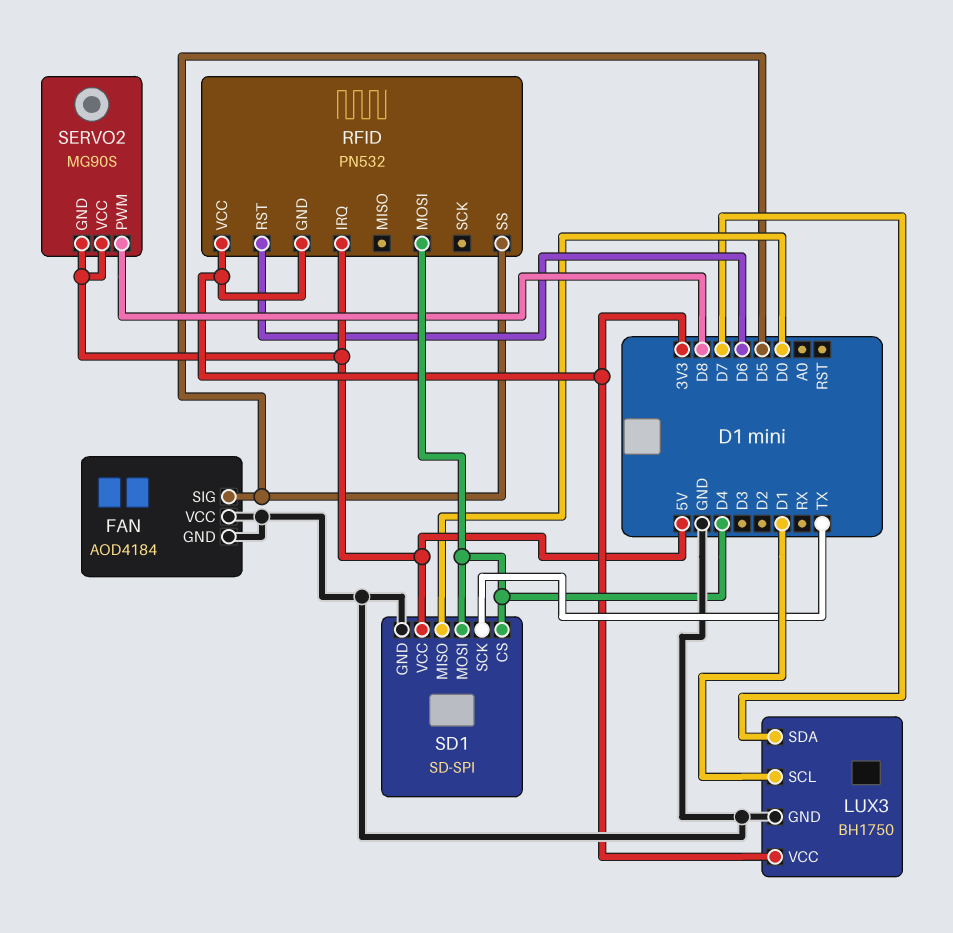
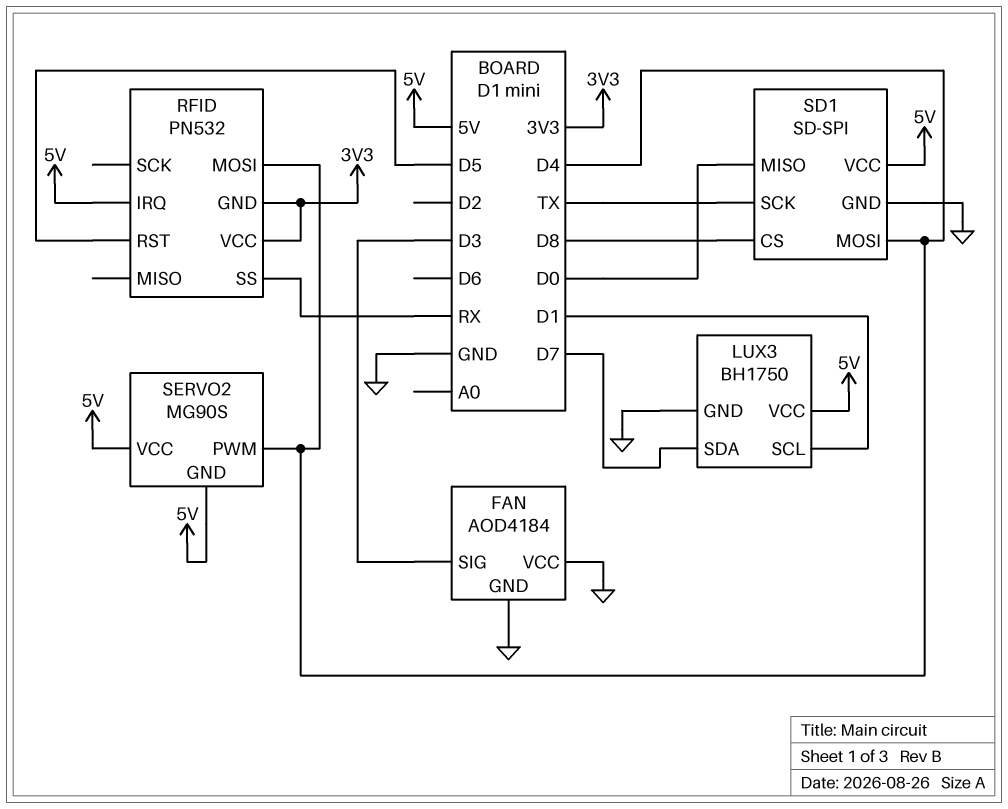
FAN pin SIG: D5 -> D3
LUX3 pin VCC: 3V3 -> 5V
RFID pin RST: D6 -> D5
RFID pin SS: D5 -> RX
SD1 pin CS: D4 -> D8
SERVO2 pin PWM: D8 -> D4

